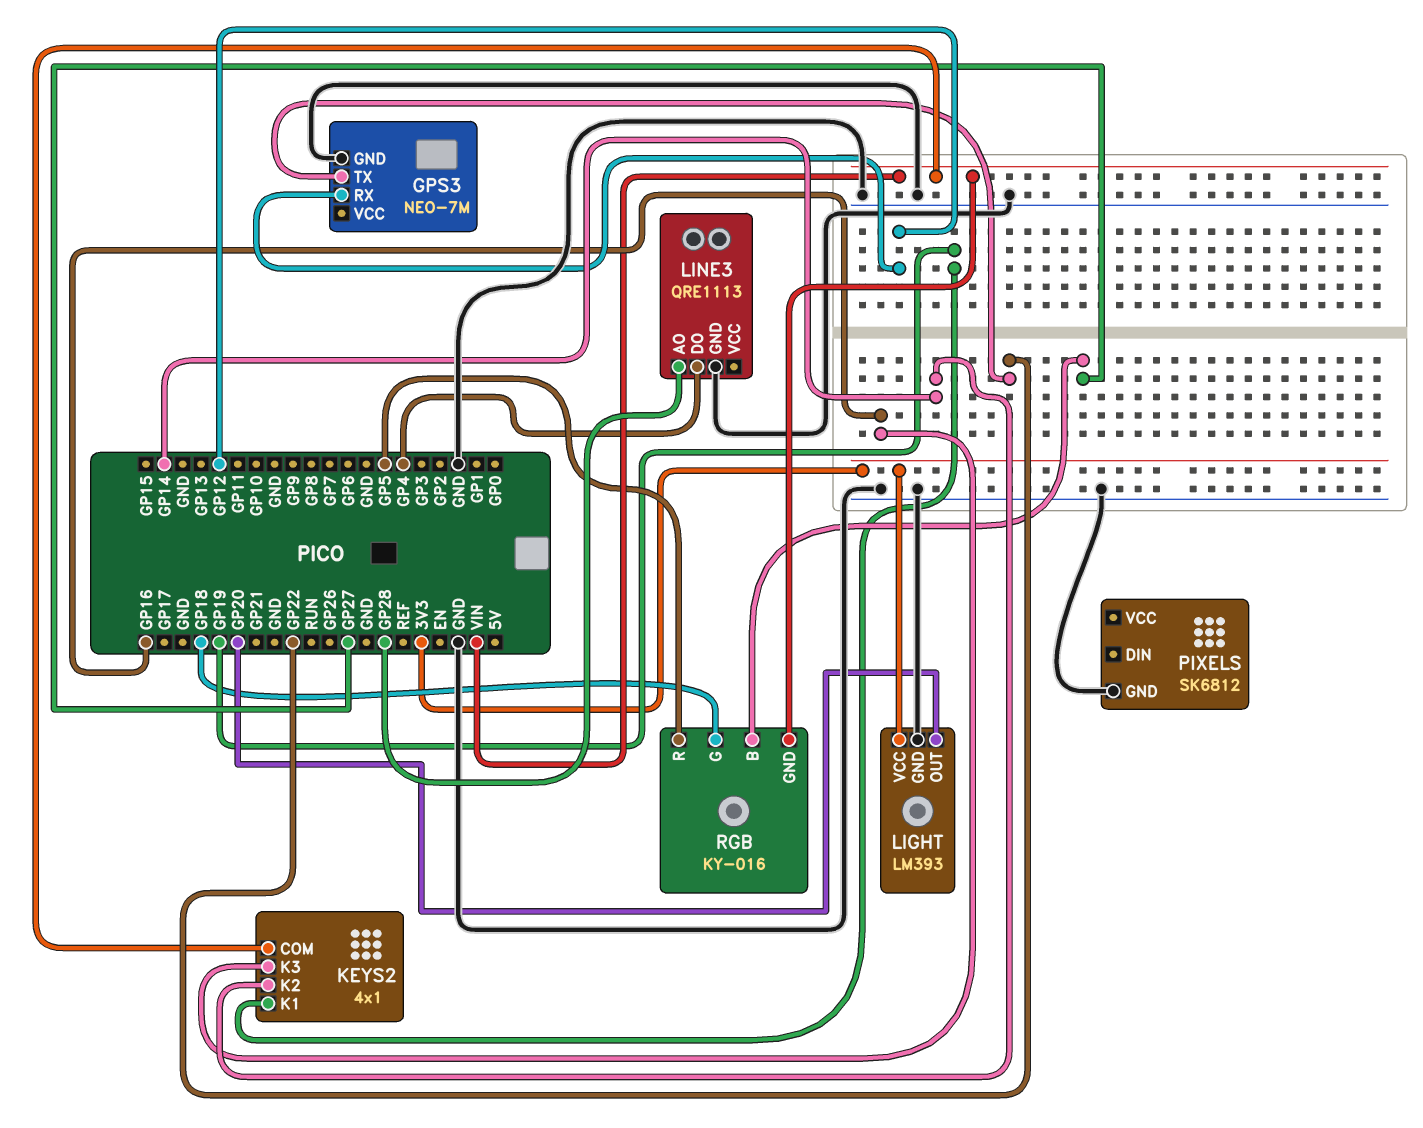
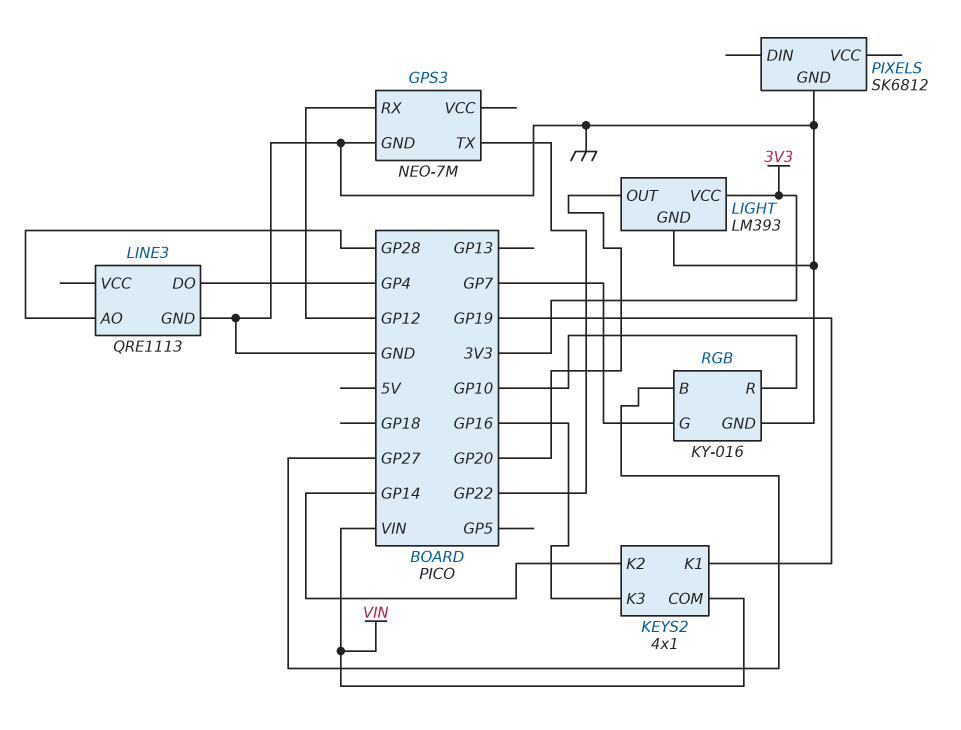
RGB pin G: GP18 -> GP7
RGB pin GND: VIN -> GND
RGB pin R: GP5 -> GP10

